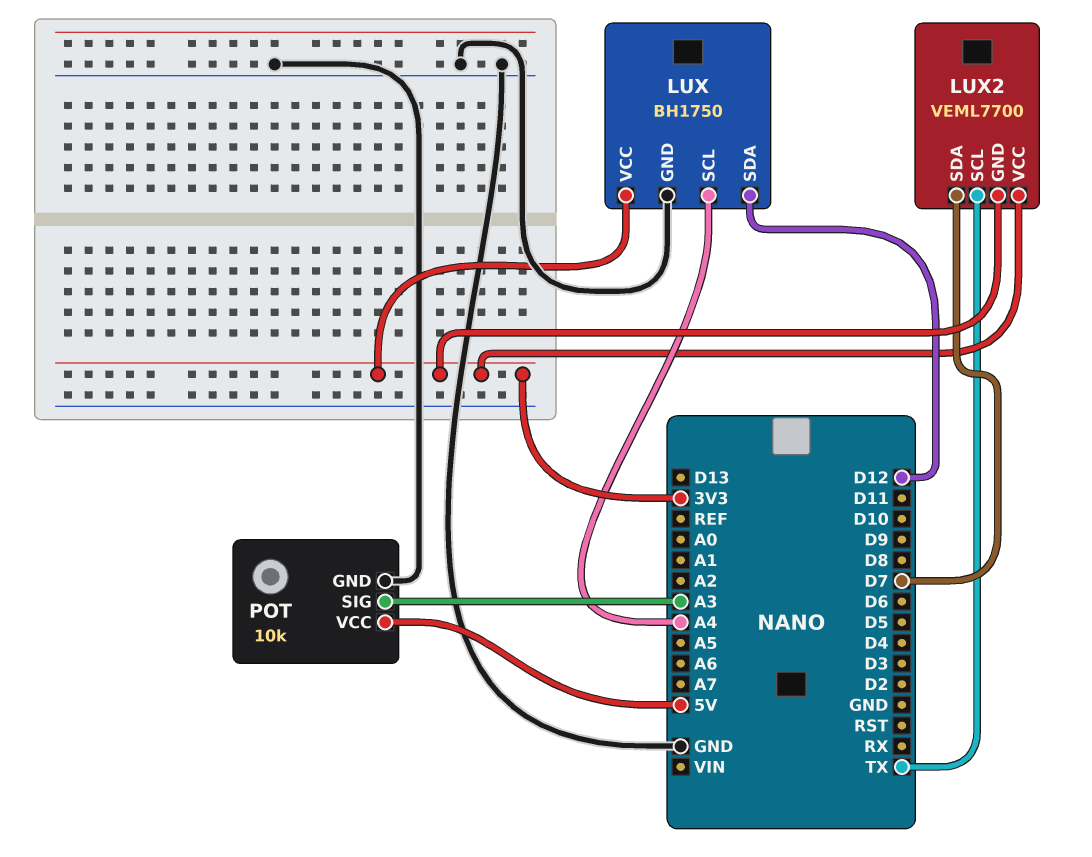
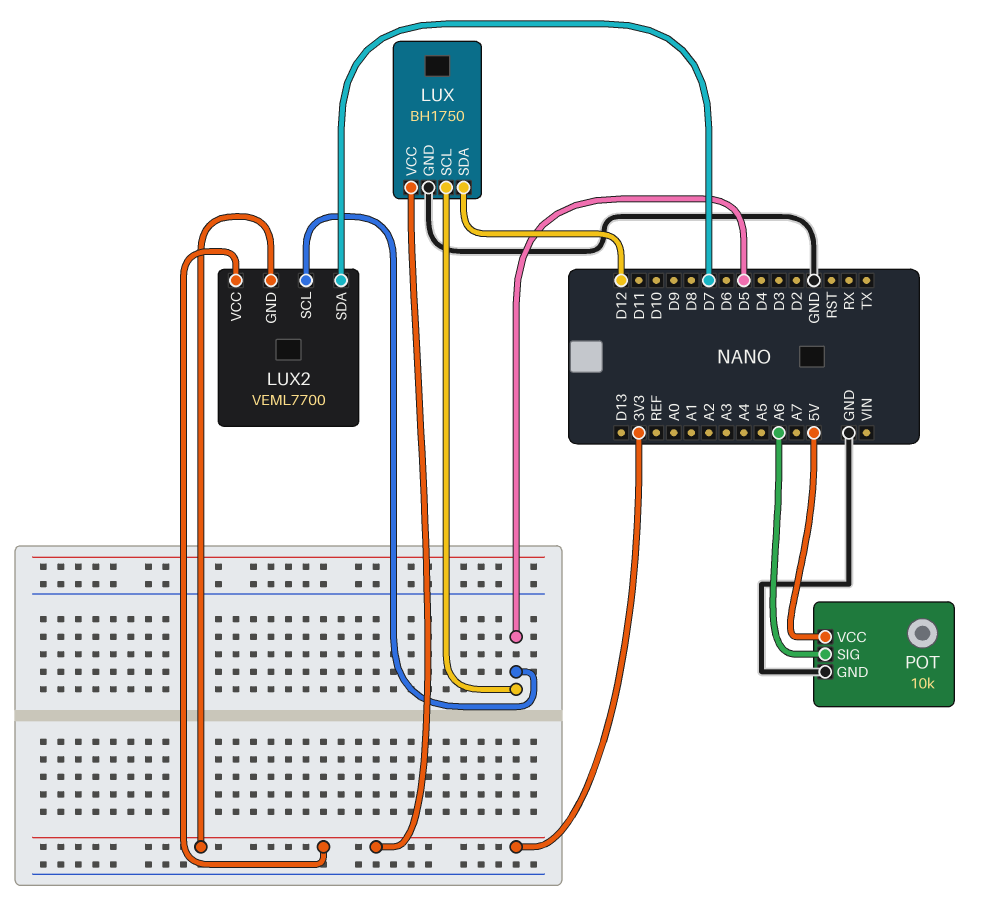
LUX pin SCL: A4 -> D5
LUX2 pin SCL: TX -> D5
POT pin SIG: A3 -> A6

